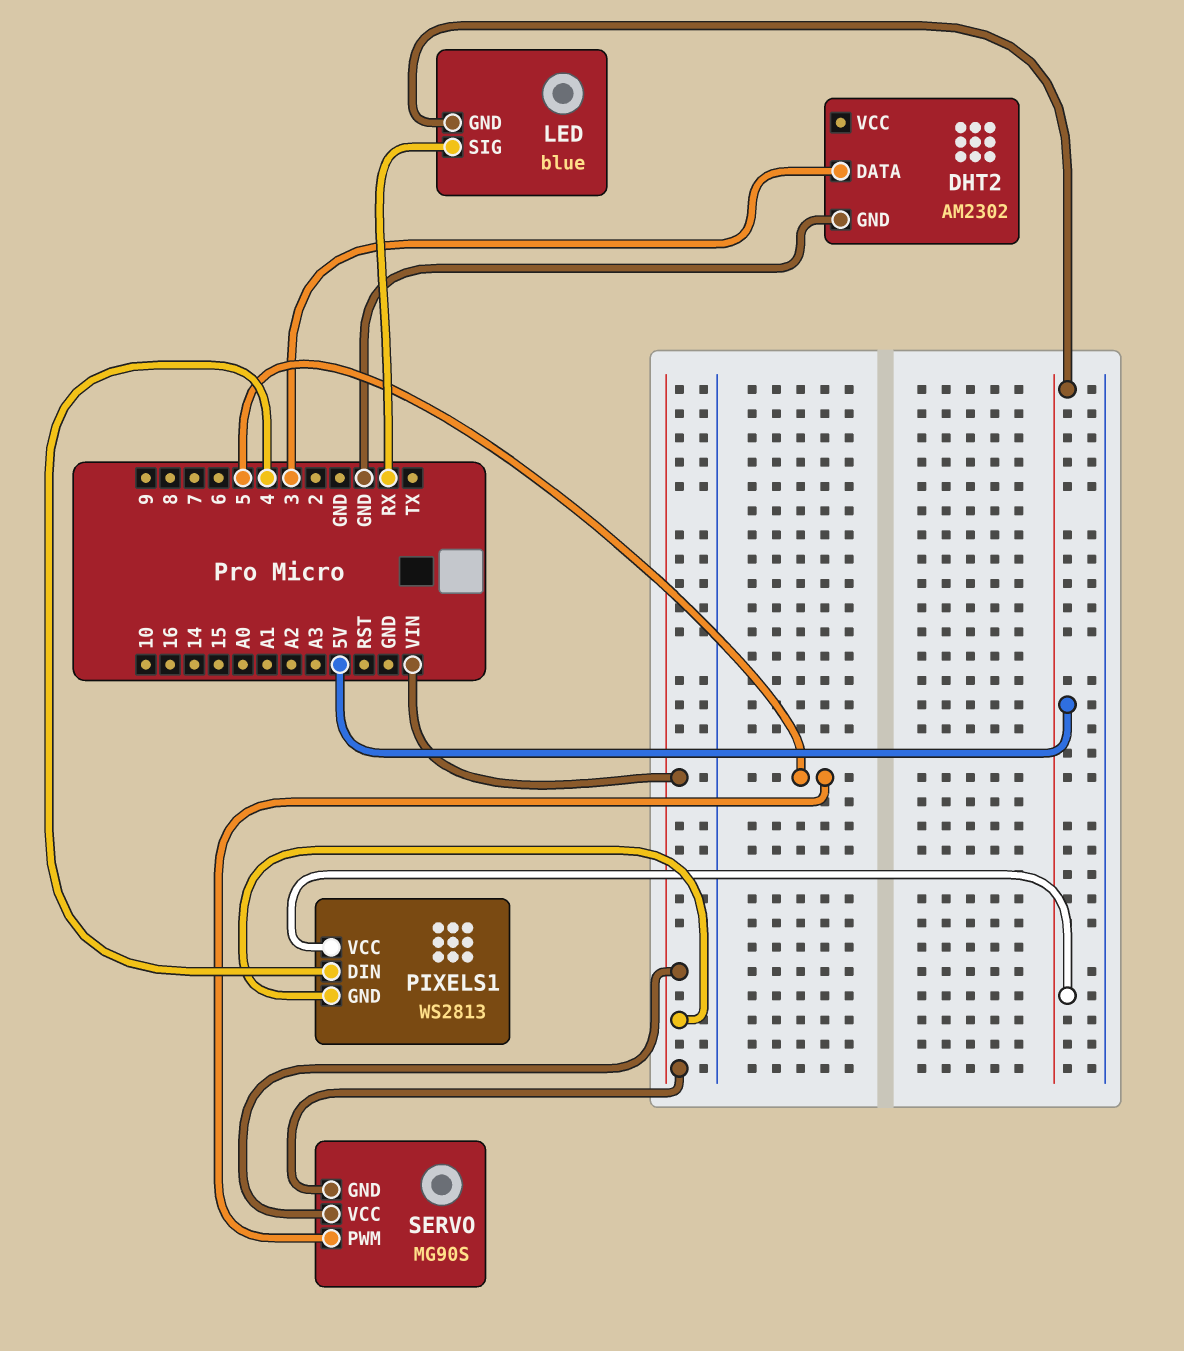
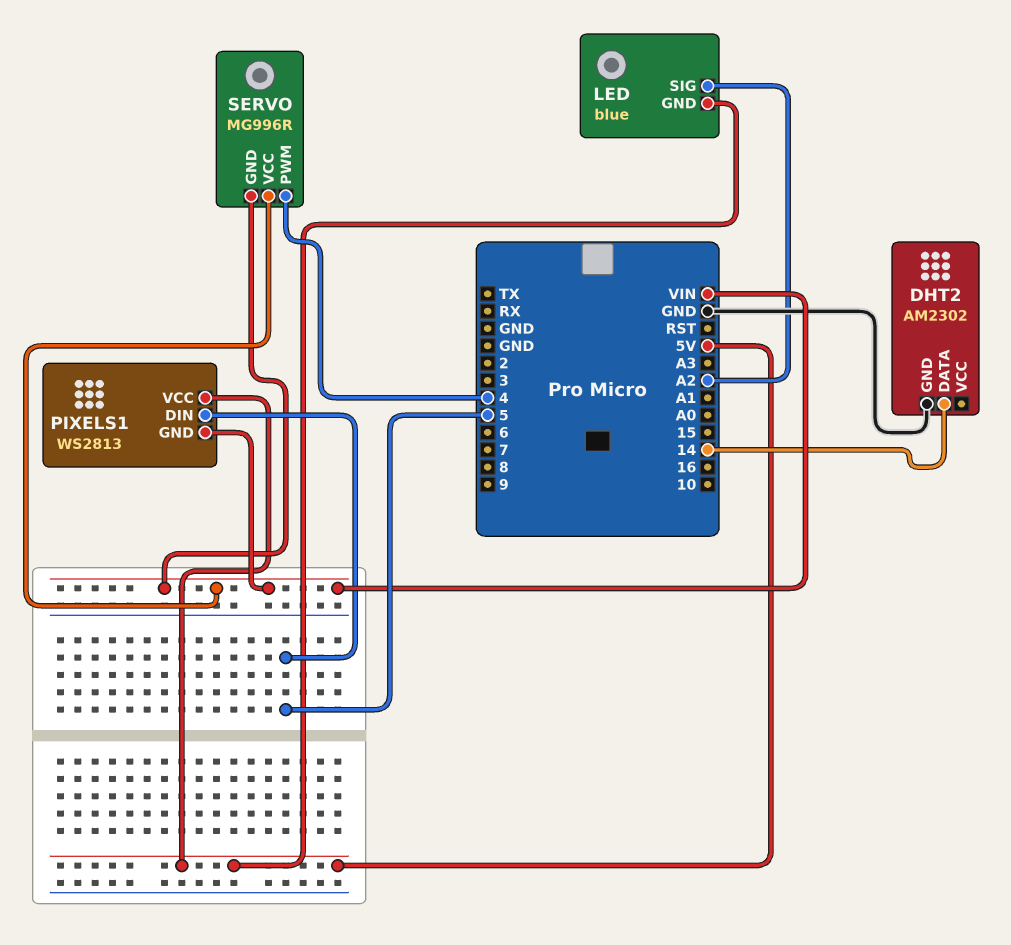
DHT2 pin DATA: 3 -> 14
LED pin SIG: RX -> A2
PIXELS1 pin DIN: 4 -> 5
SERVO: MG90S -> MG996R
SERVO pin PWM: 5 -> 4

